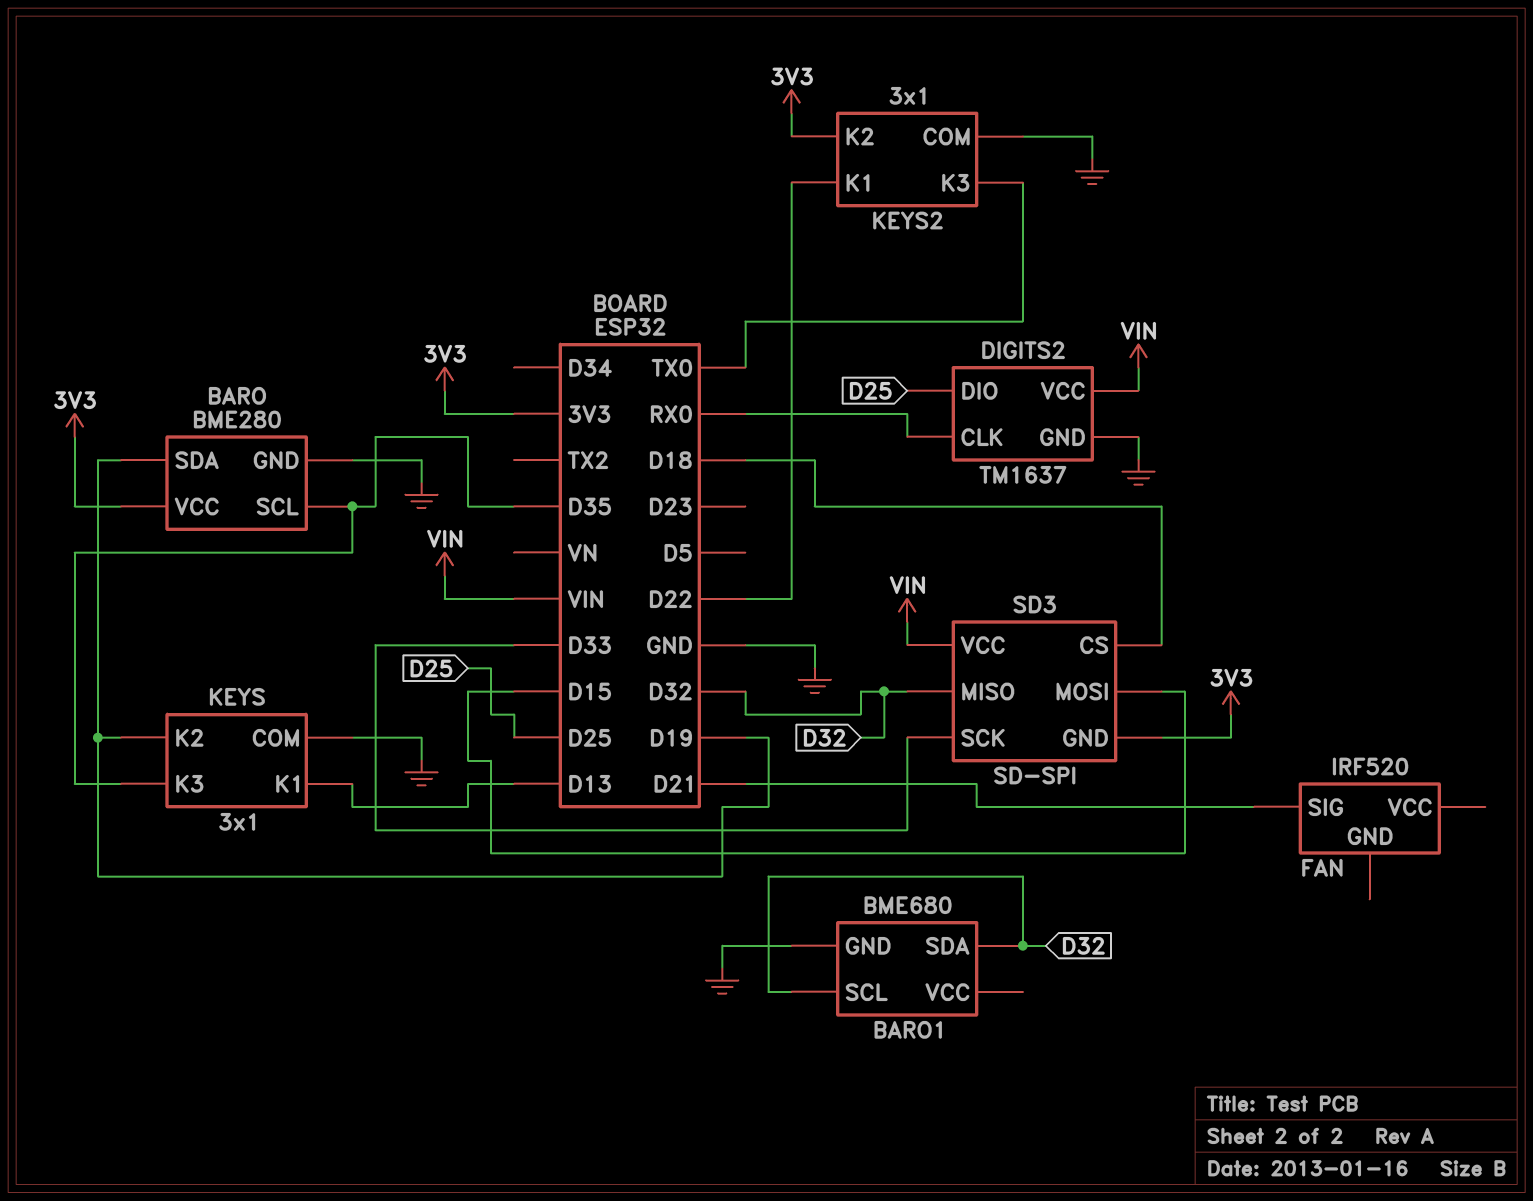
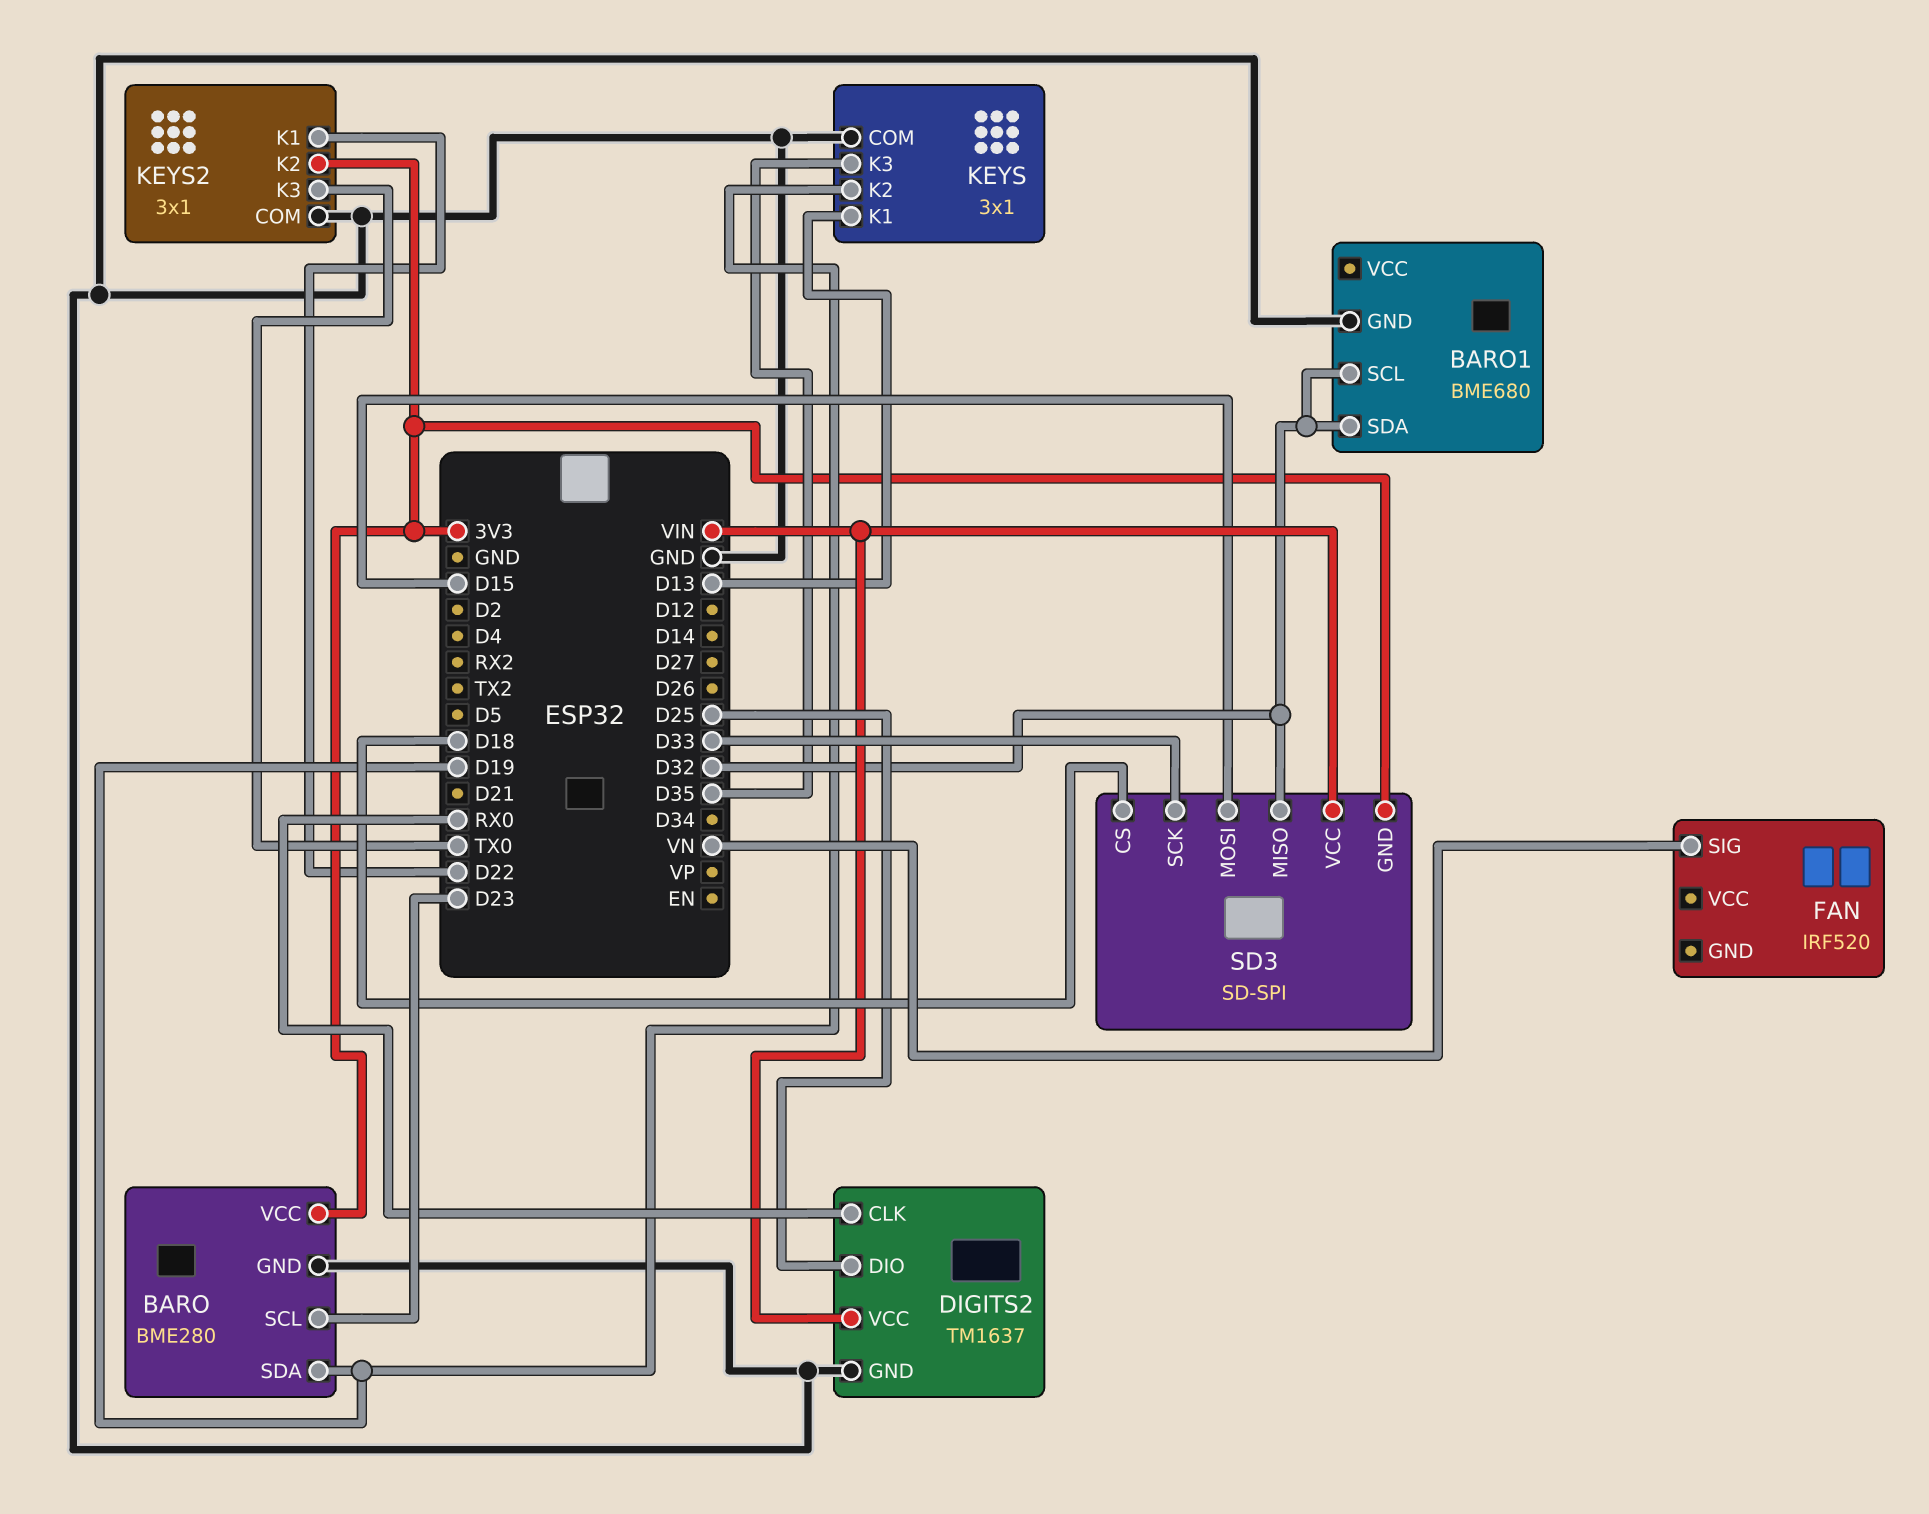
BARO pin SCL: D35 -> D23
FAN pin SIG: D21 -> VN

